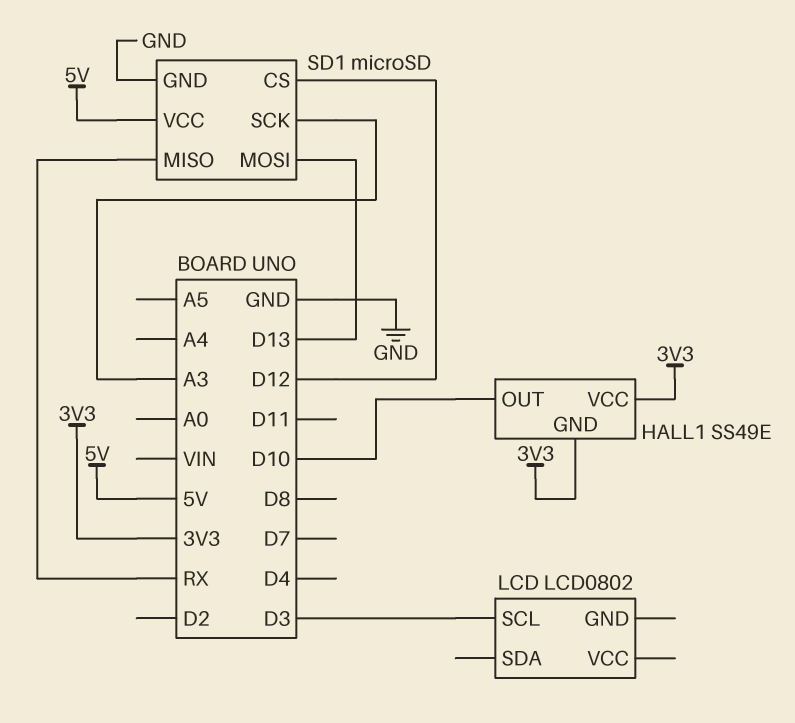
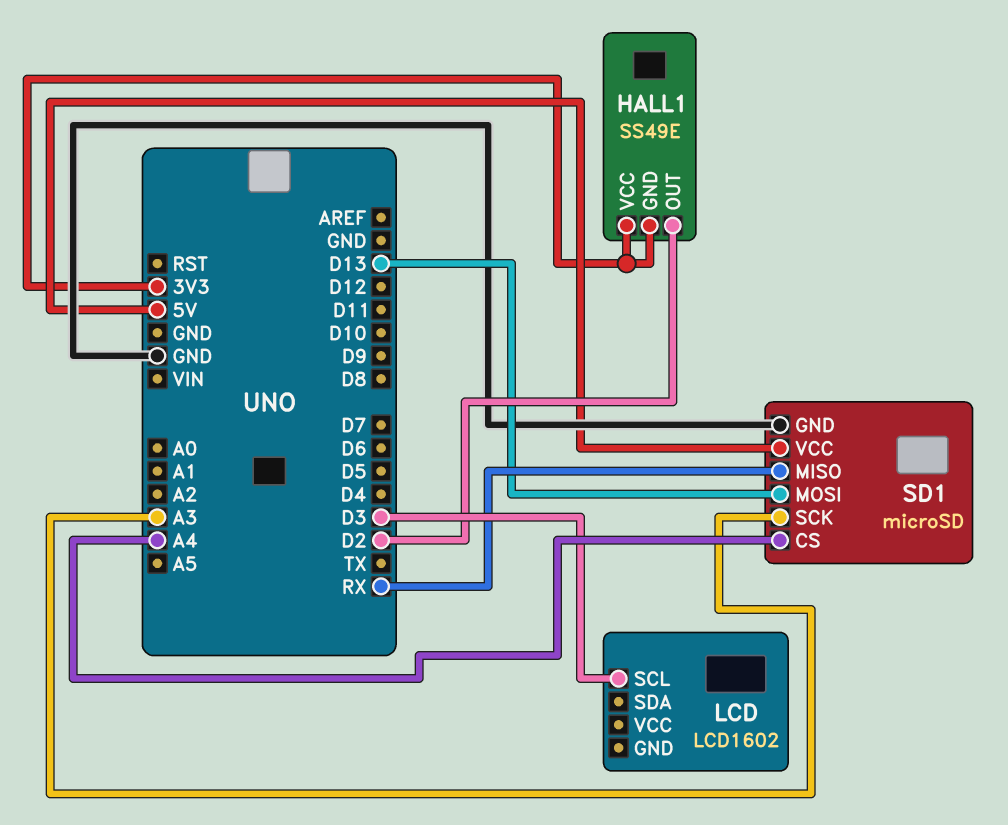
HALL1 pin OUT: D10 -> D2
LCD: LCD0802 -> LCD1602
SD1 pin CS: D12 -> A4

